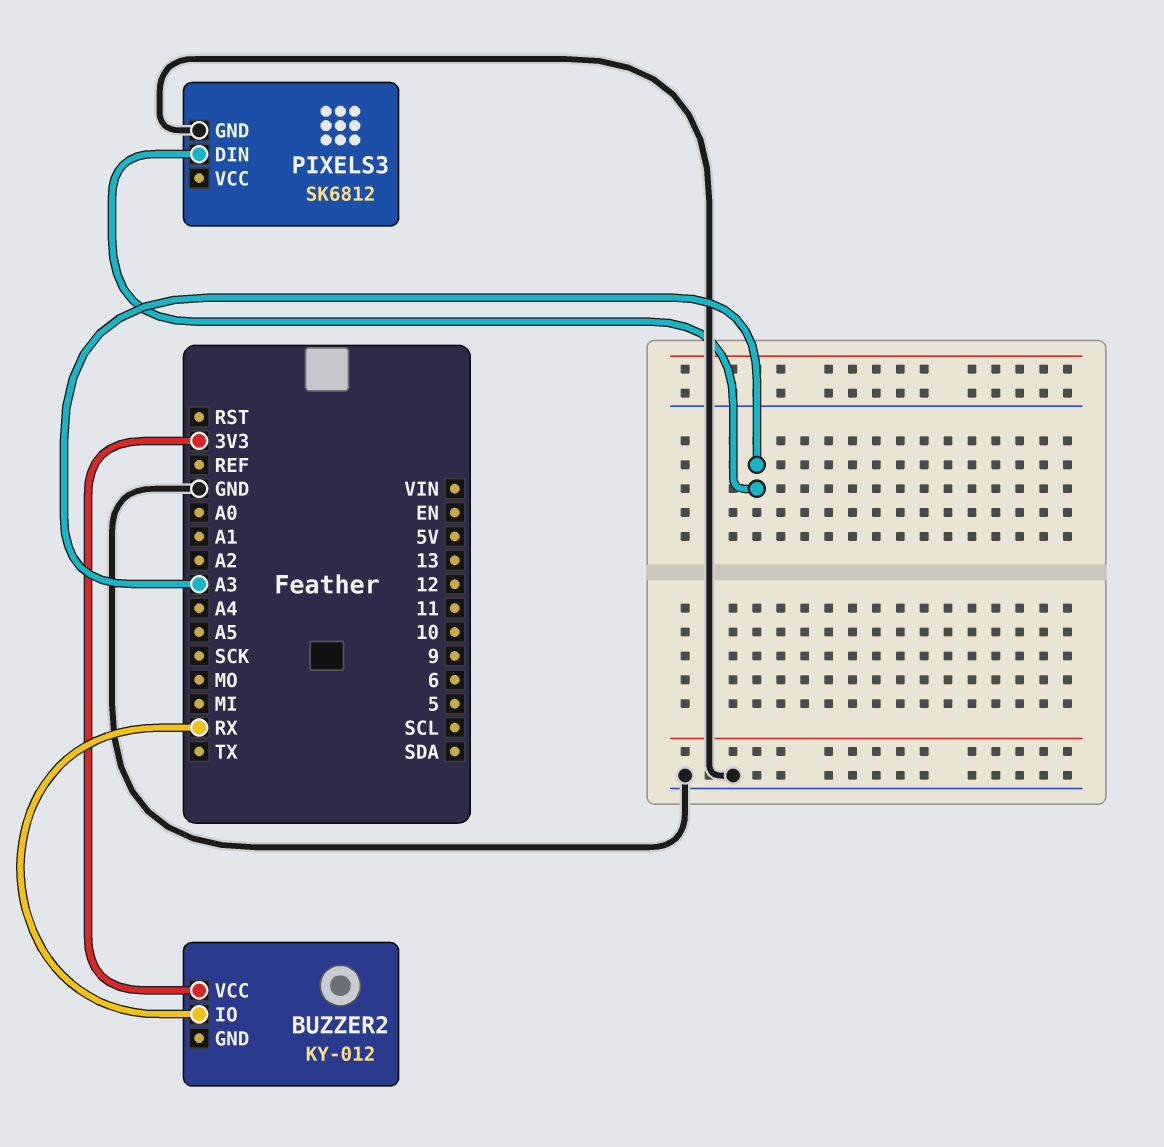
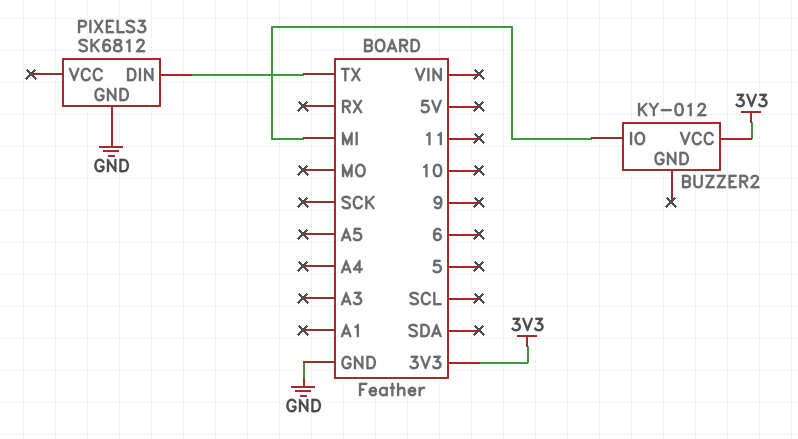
BUZZER2 pin IO: RX -> MI
PIXELS3 pin DIN: A3 -> TX

